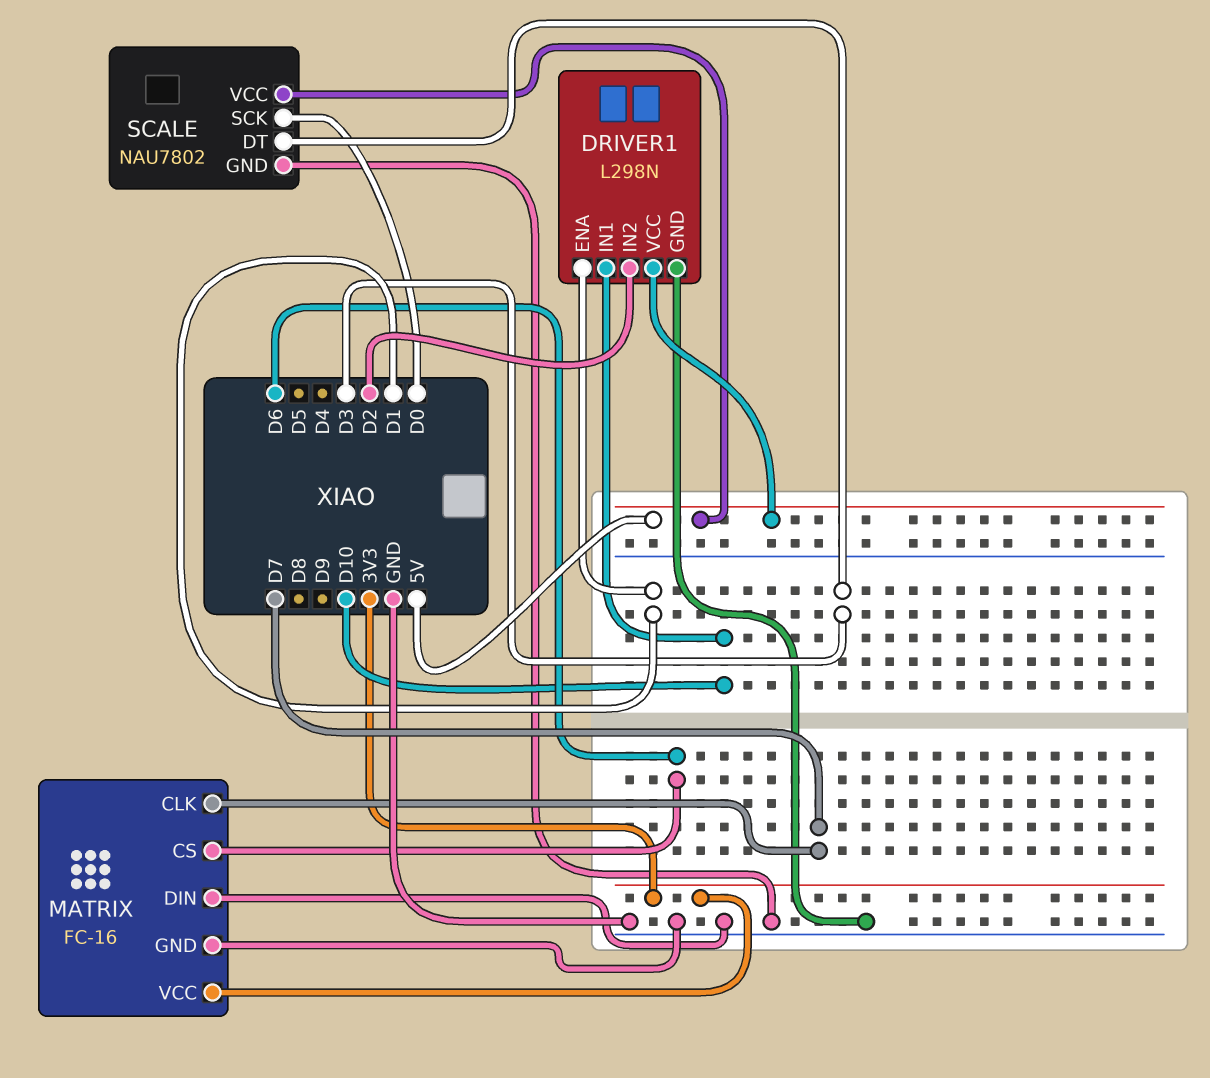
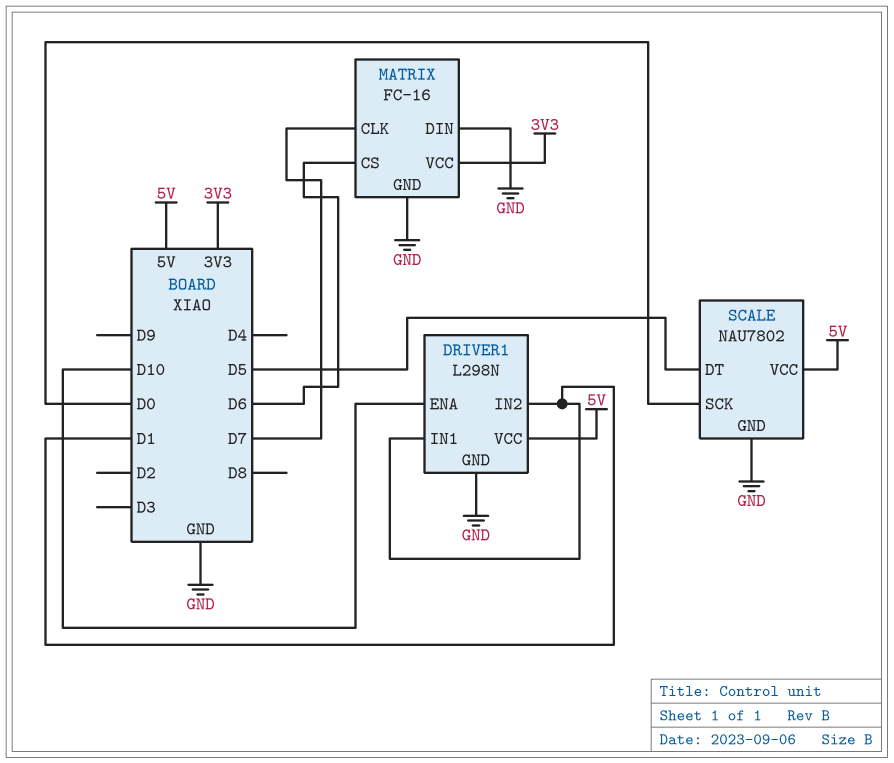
DRIVER1 pin ENA: D1 -> D10
DRIVER1 pin IN1: D10 -> D1
DRIVER1 pin IN2: D2 -> D1
SCALE pin DT: D3 -> D5

